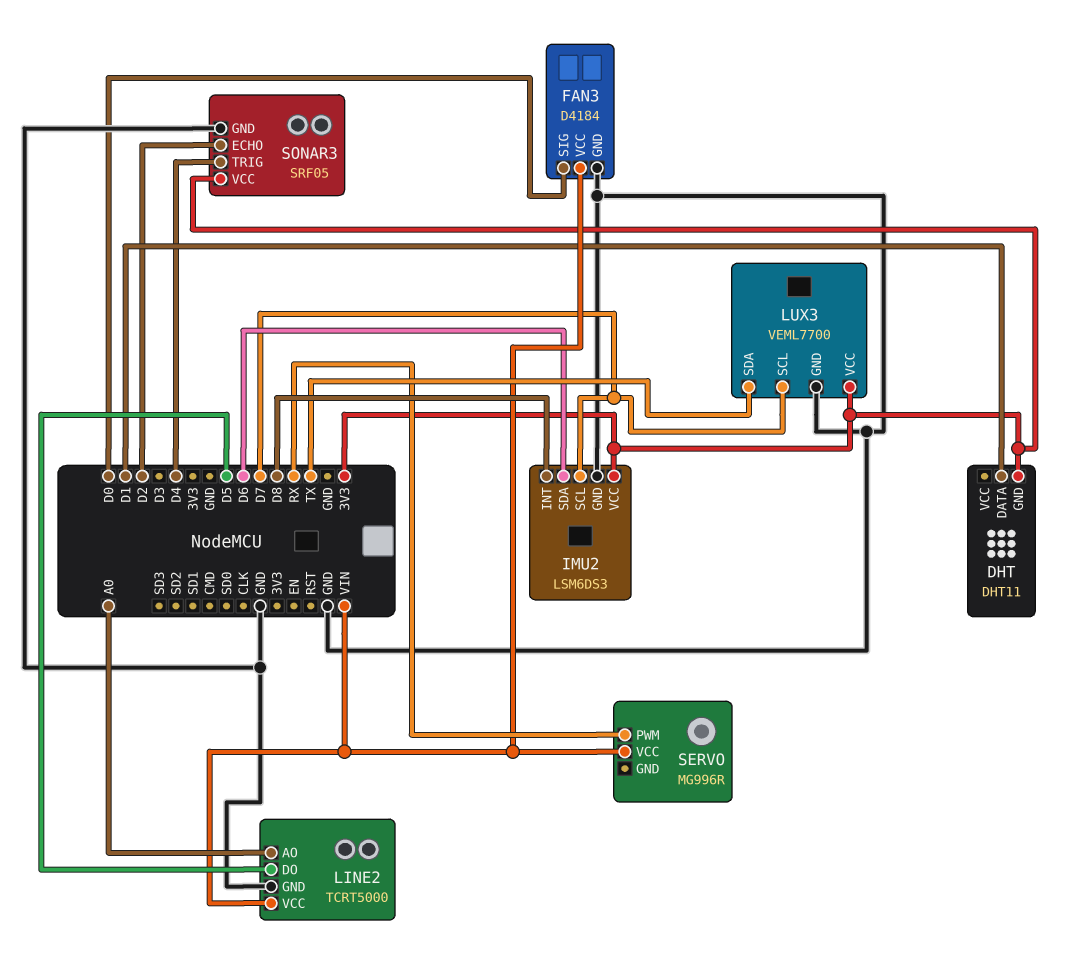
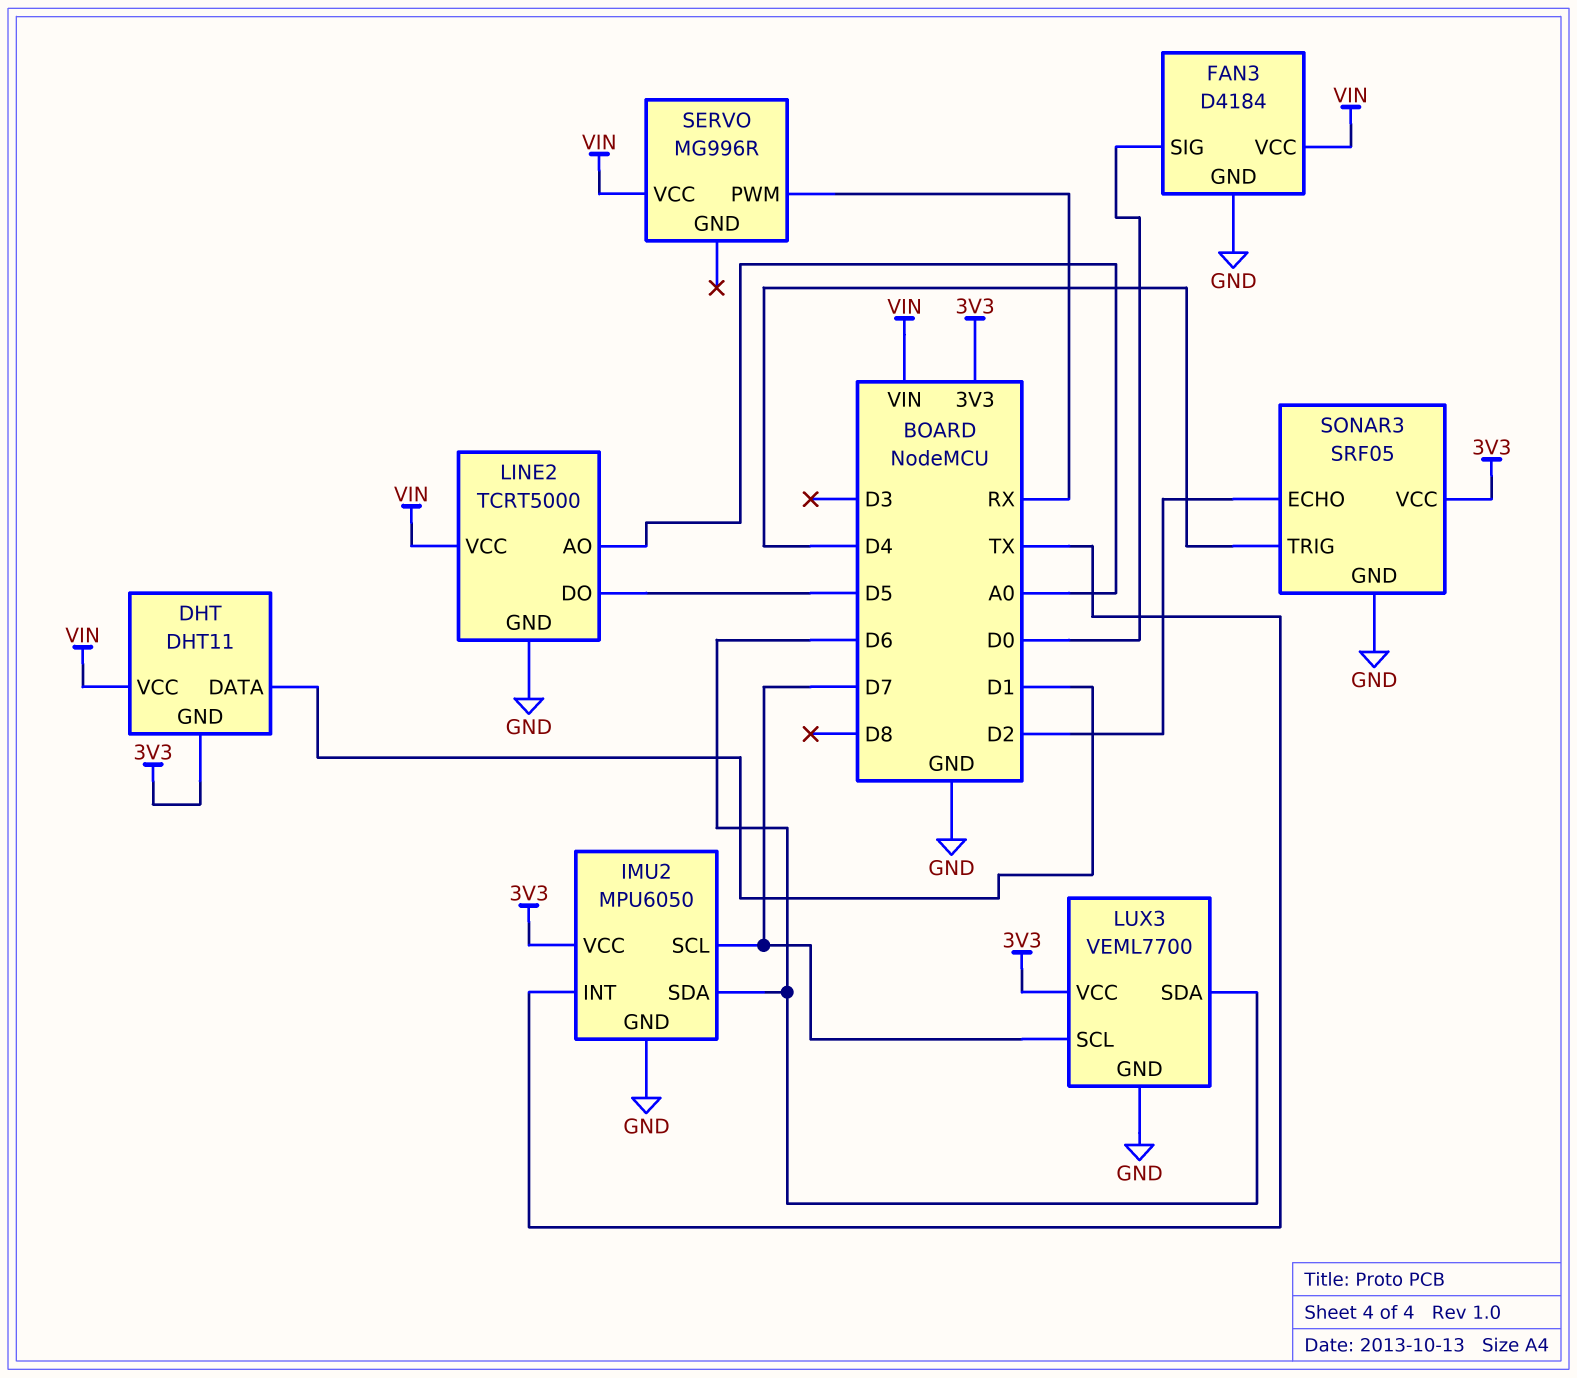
DHT pin VCC: none -> VIN
IMU2: LSM6DS3 -> MPU6050
IMU2 pin INT: D8 -> TX
LUX3 pin SDA: TX -> D6

